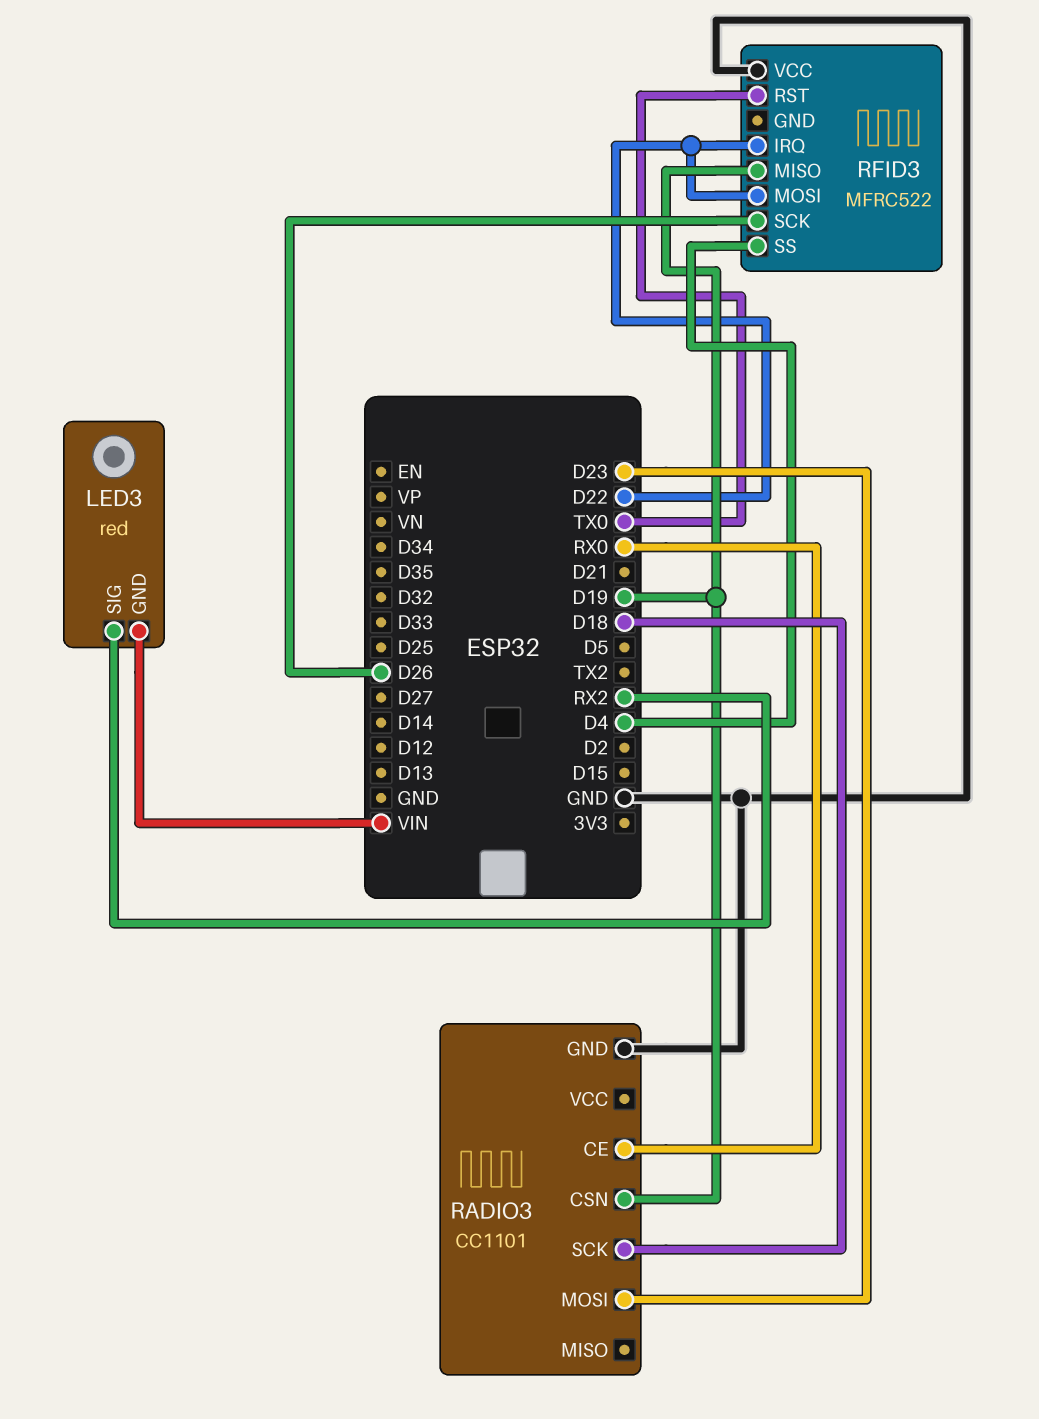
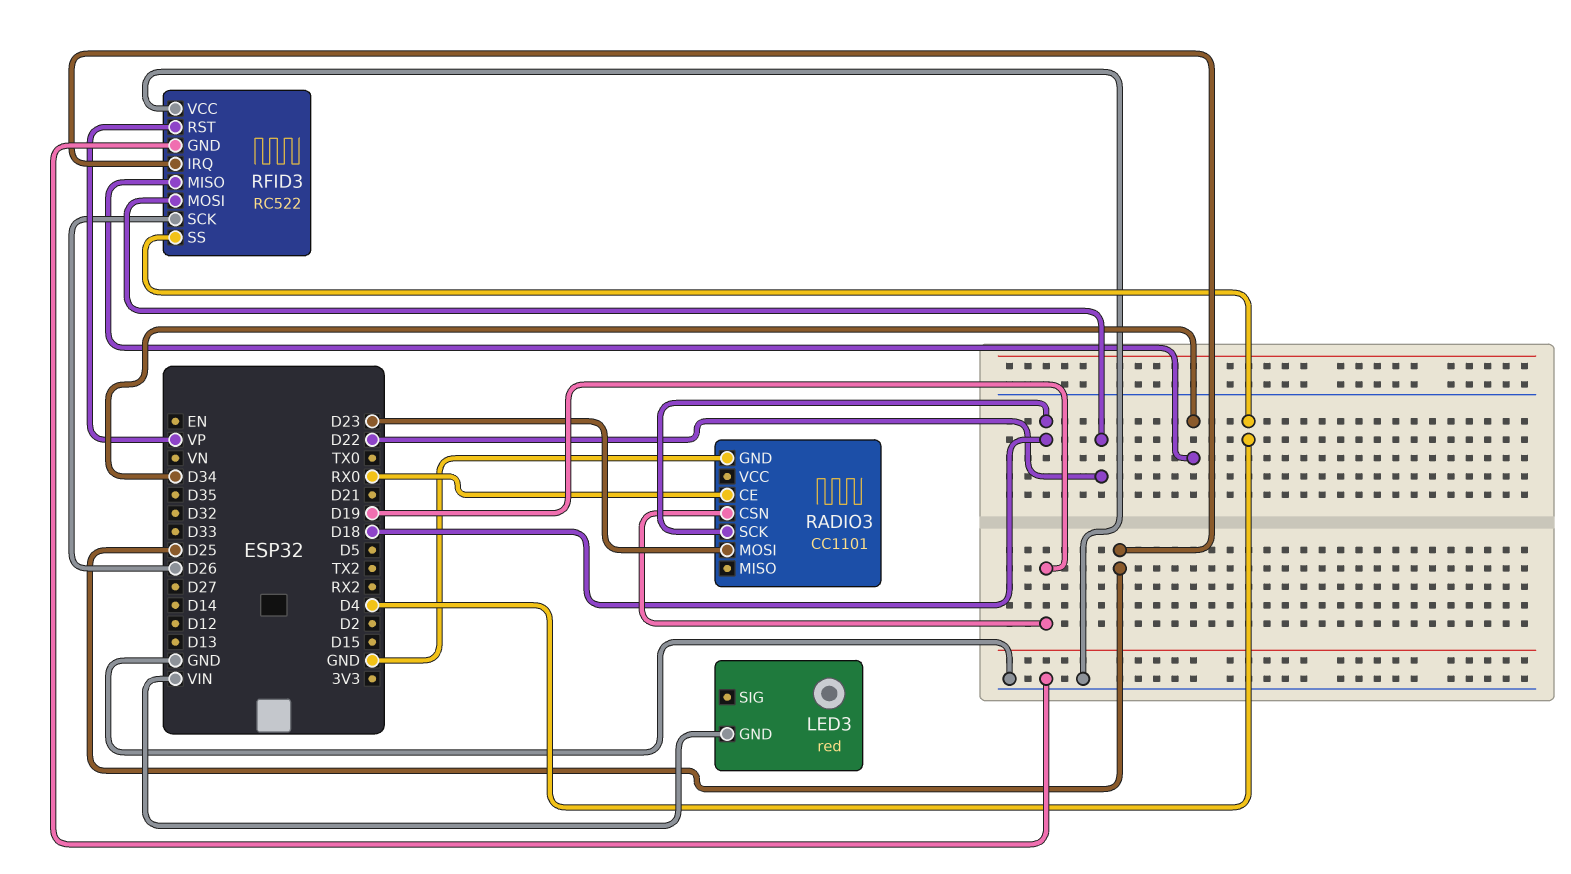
LED3 pin SIG: RX2 -> none
RFID3: MFRC522 -> RC522
RFID3 pin GND: none -> GND
RFID3 pin IRQ: D22 -> D25
RFID3 pin MISO: D19 -> D34
RFID3 pin RST: TX0 -> VP

